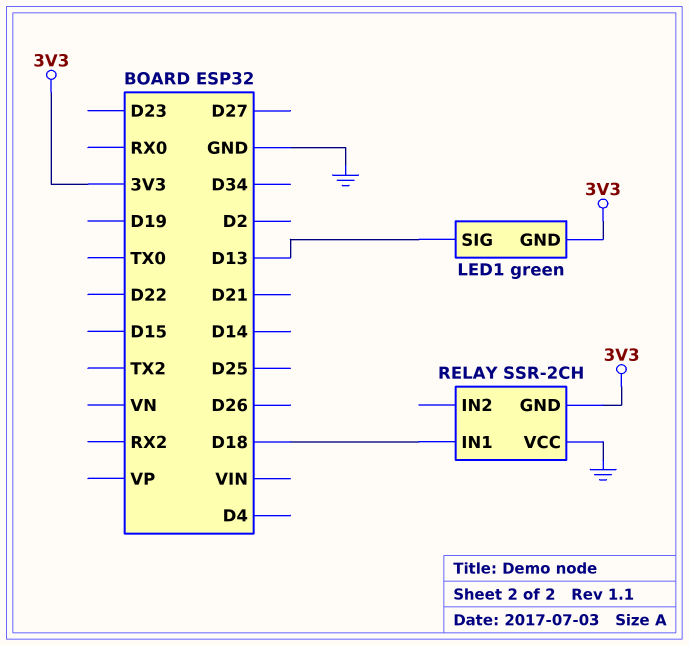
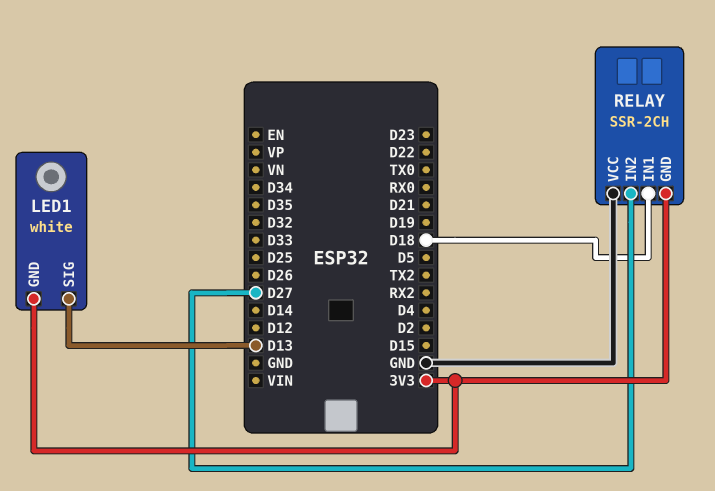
LED1: green -> white
RELAY pin IN2: none -> D27

